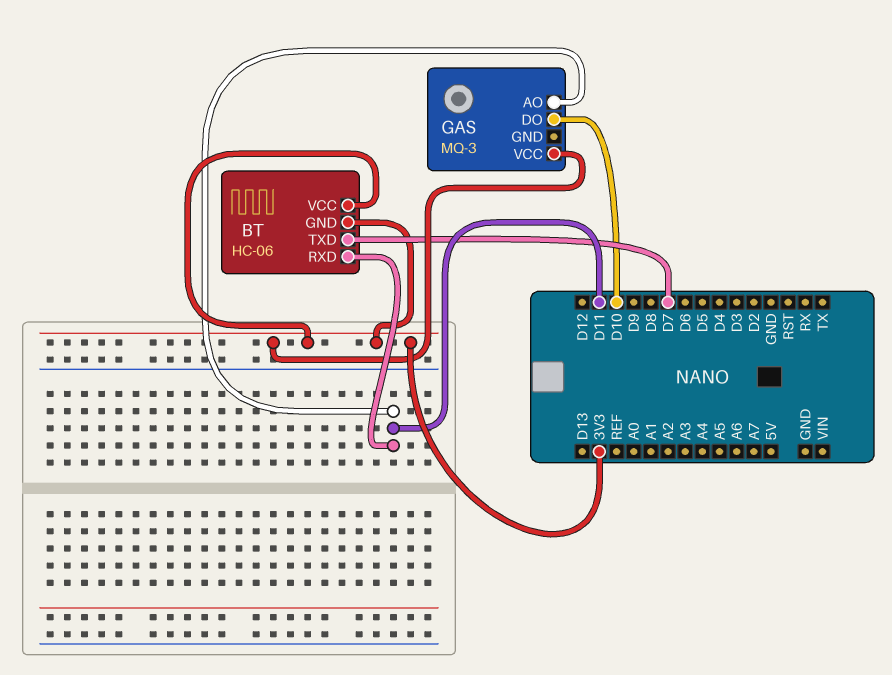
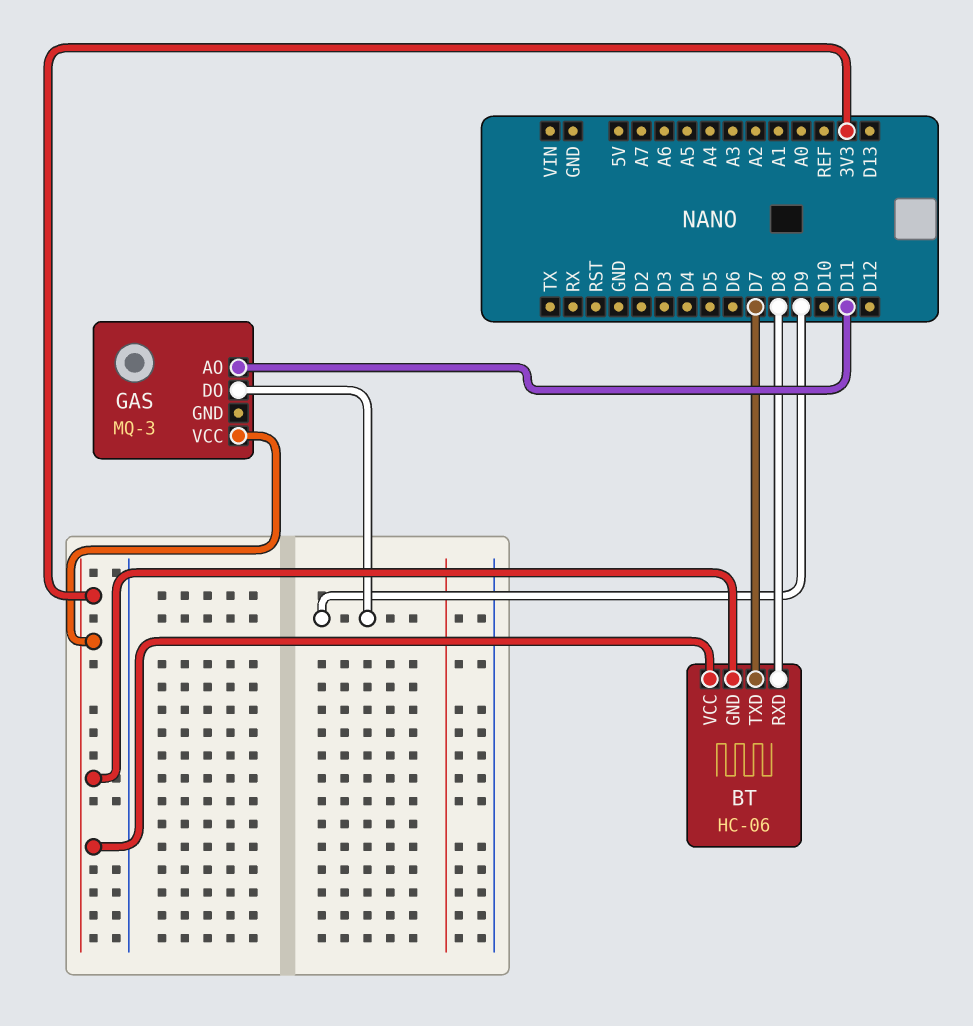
BT pin RXD: D11 -> D8
GAS pin DO: D10 -> D9

